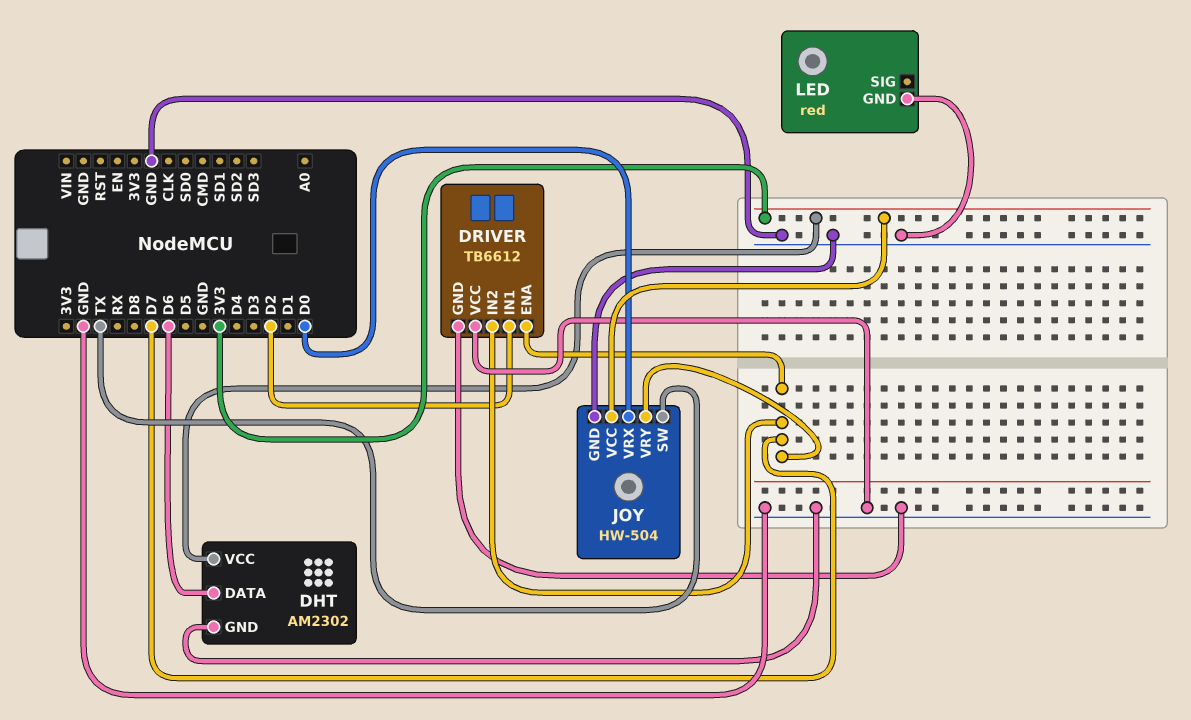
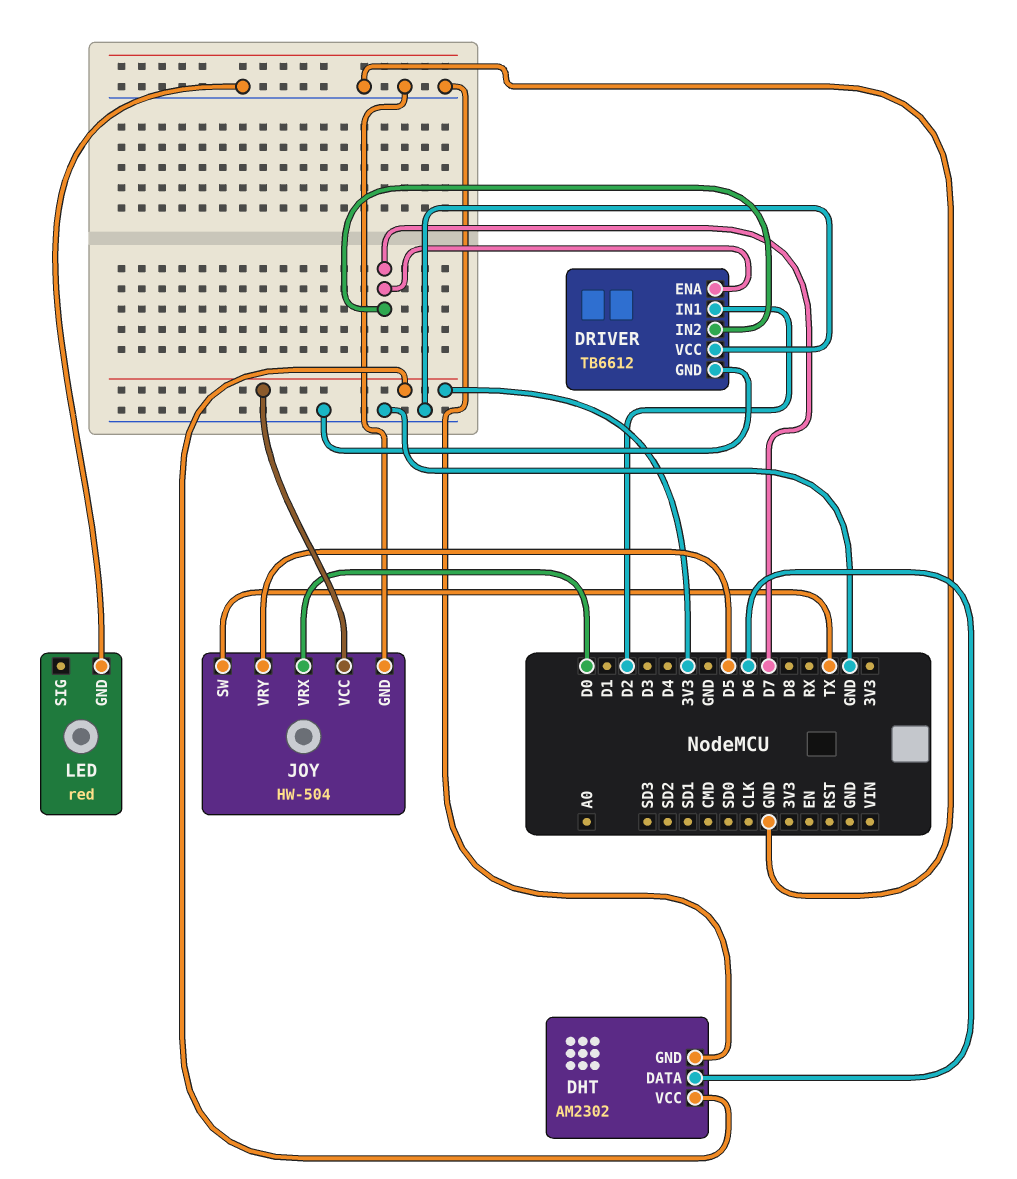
JOY pin VRY: D7 -> D5

